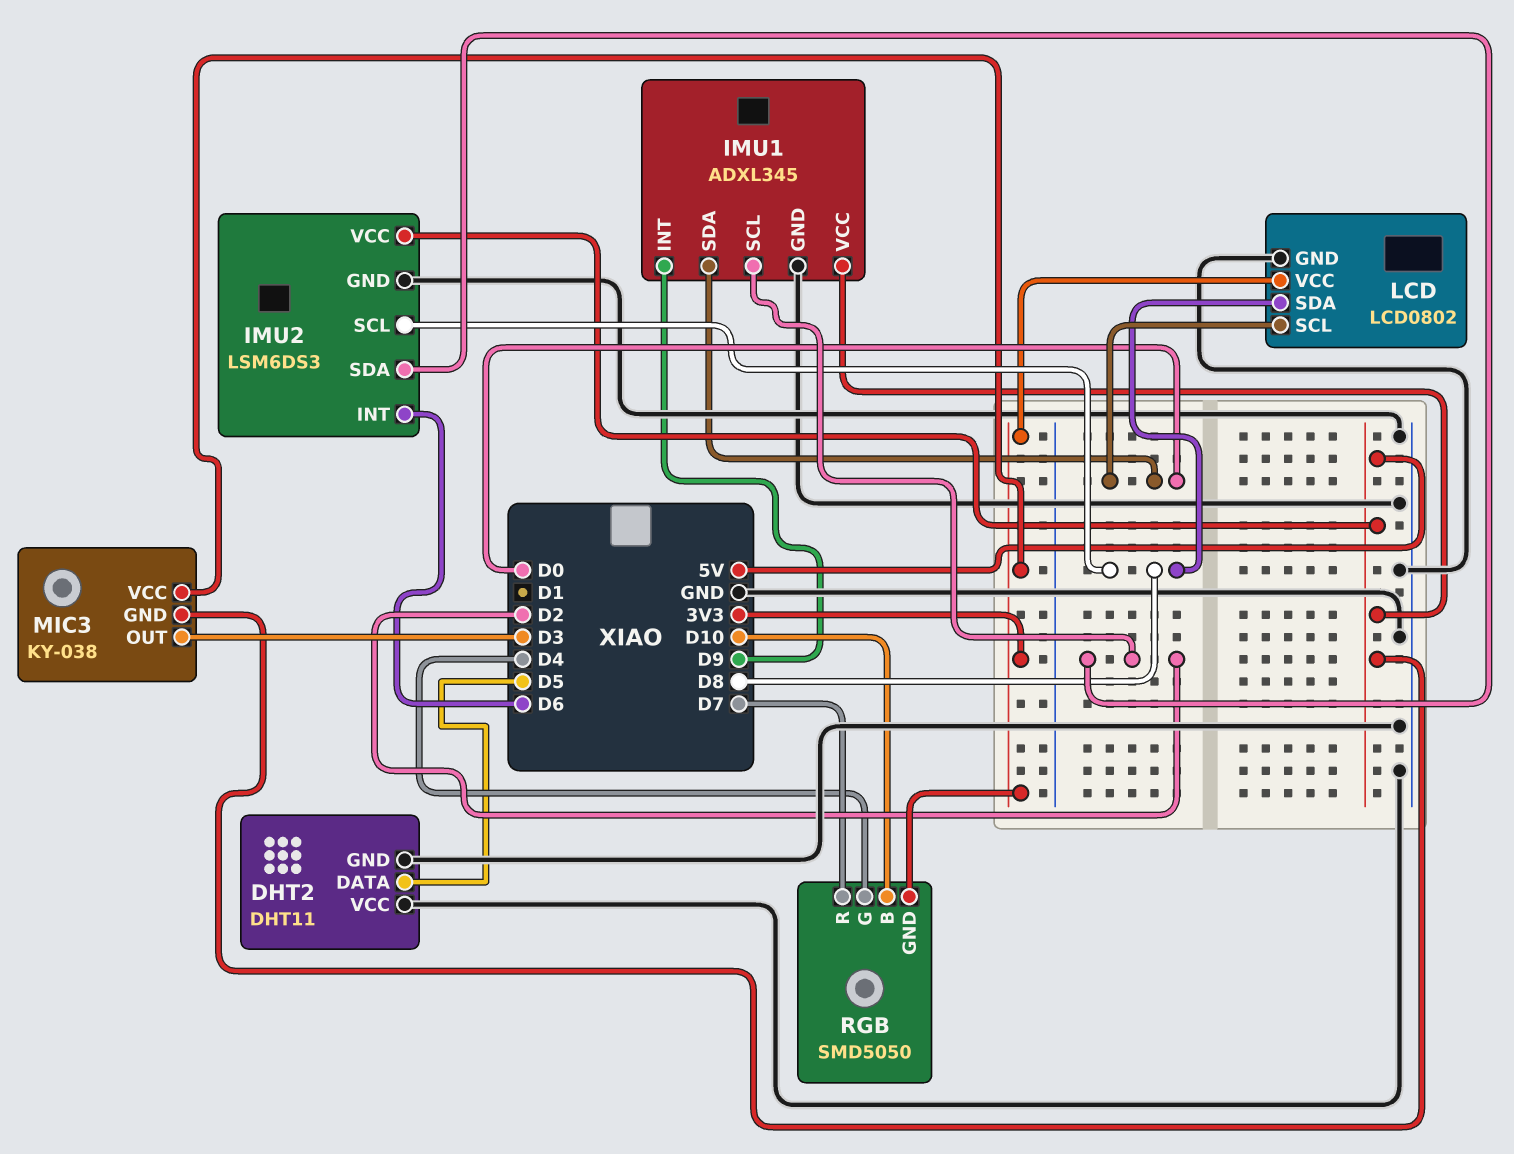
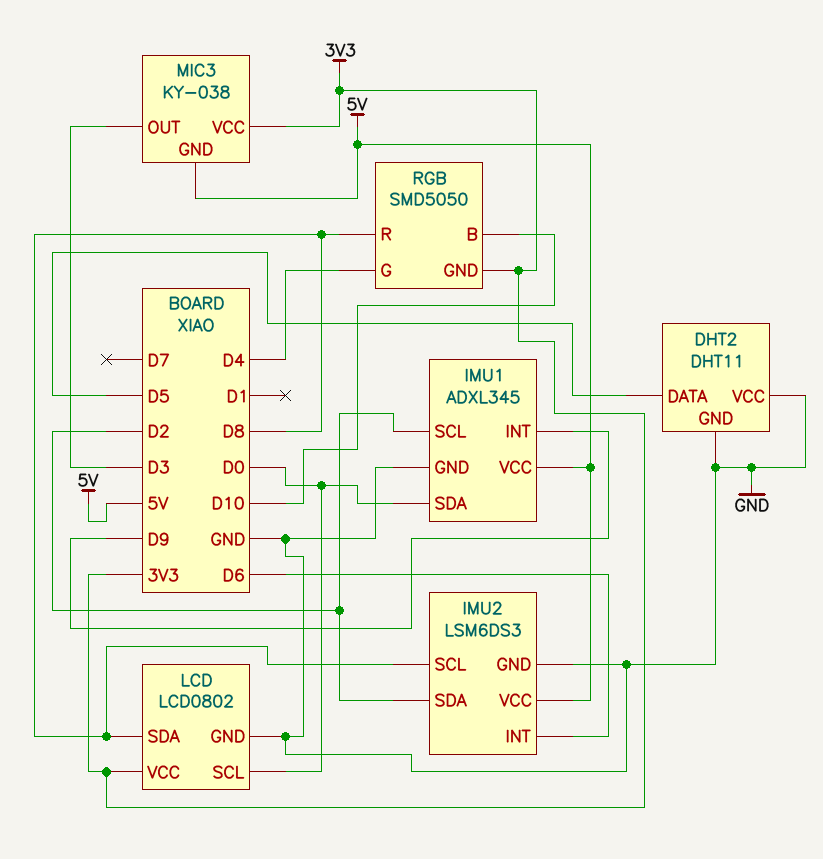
RGB pin R: D7 -> D8

